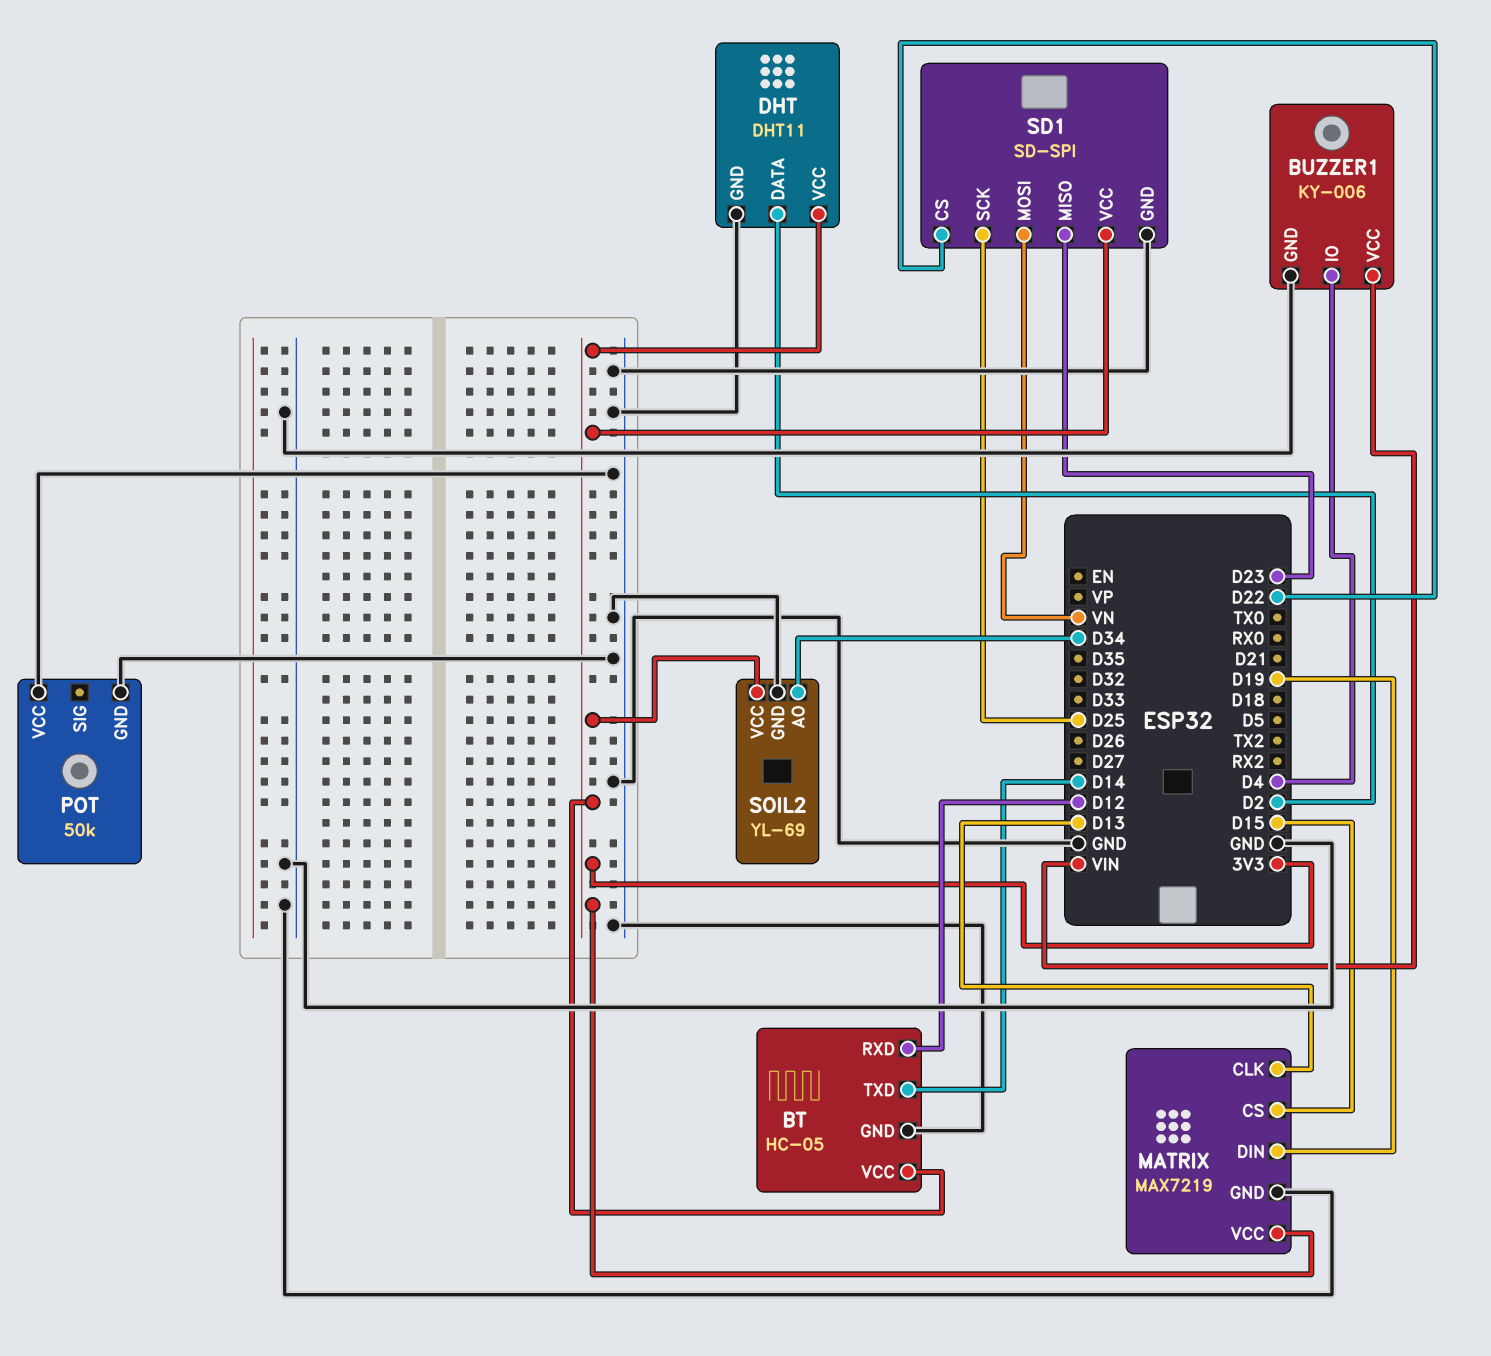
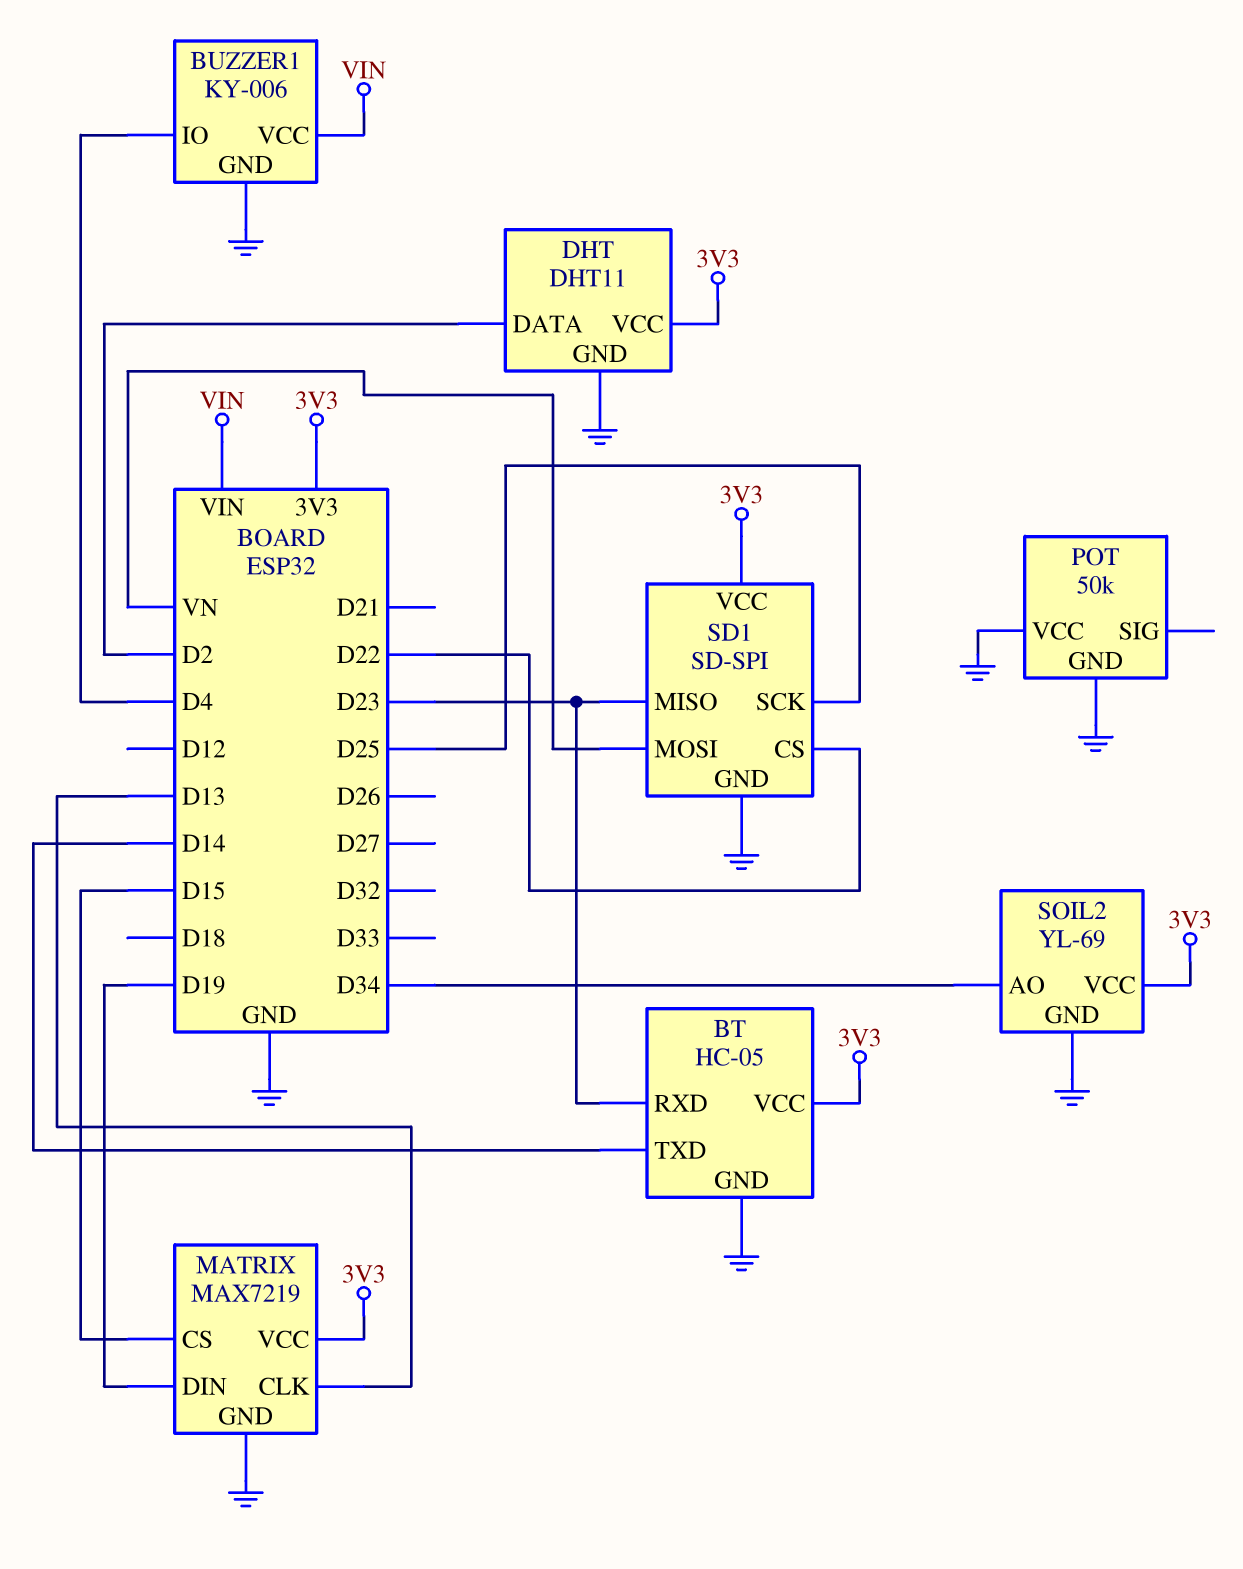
BT pin RXD: D12 -> D23

